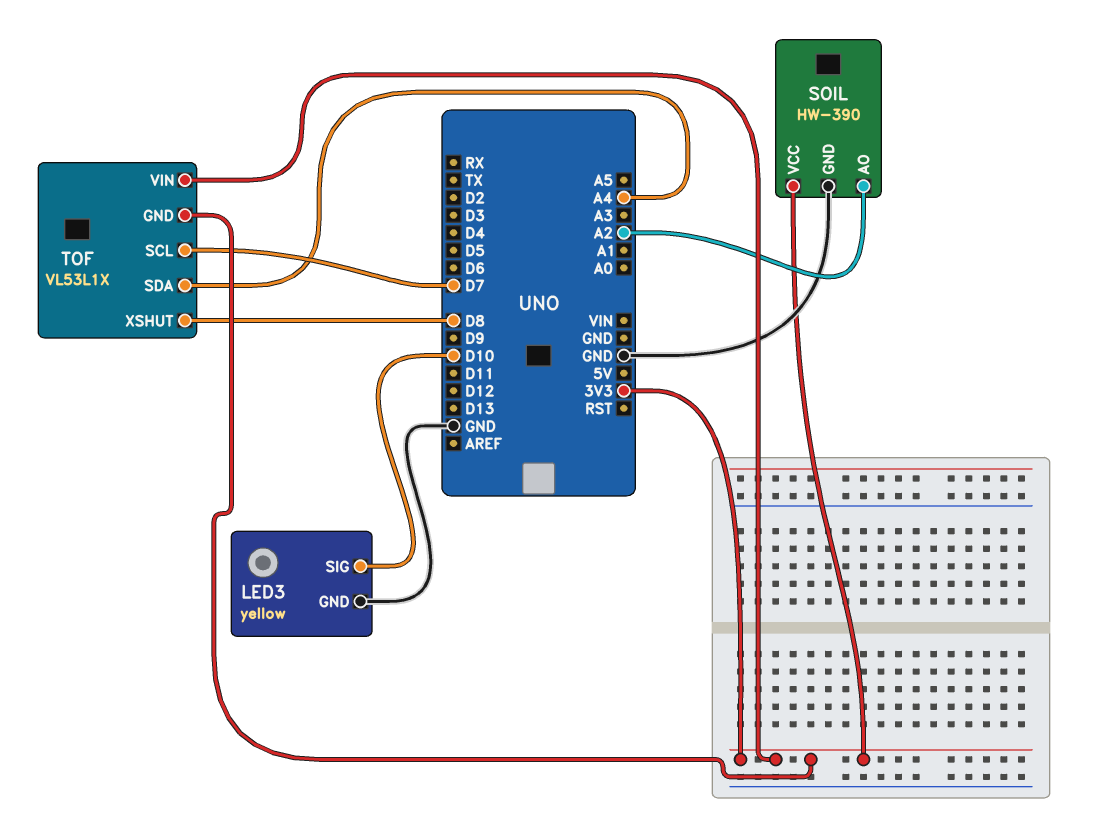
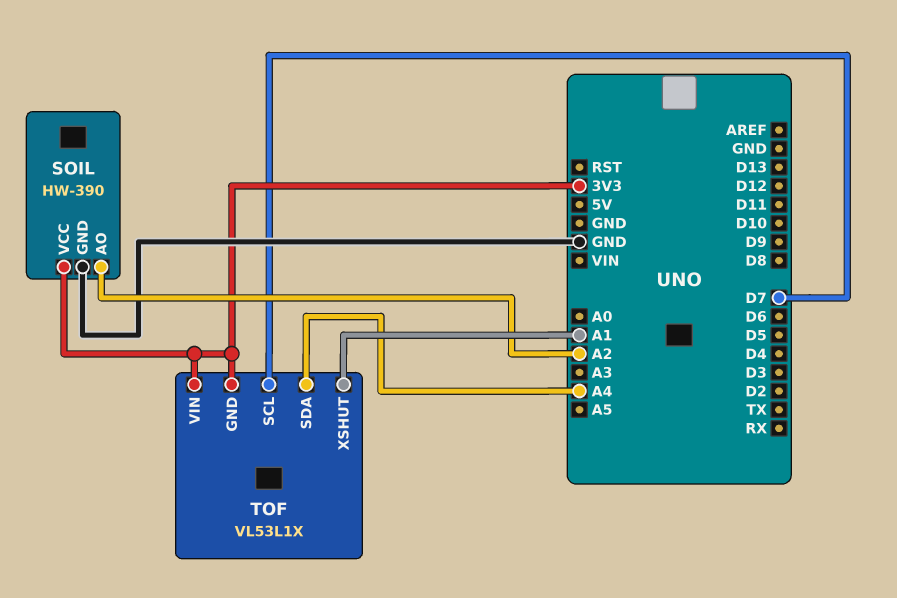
LED3: yellow -> none
LED3 pin GND: GND -> none
LED3 pin SIG: D10 -> none
TOF pin XSHUT: D8 -> A1

